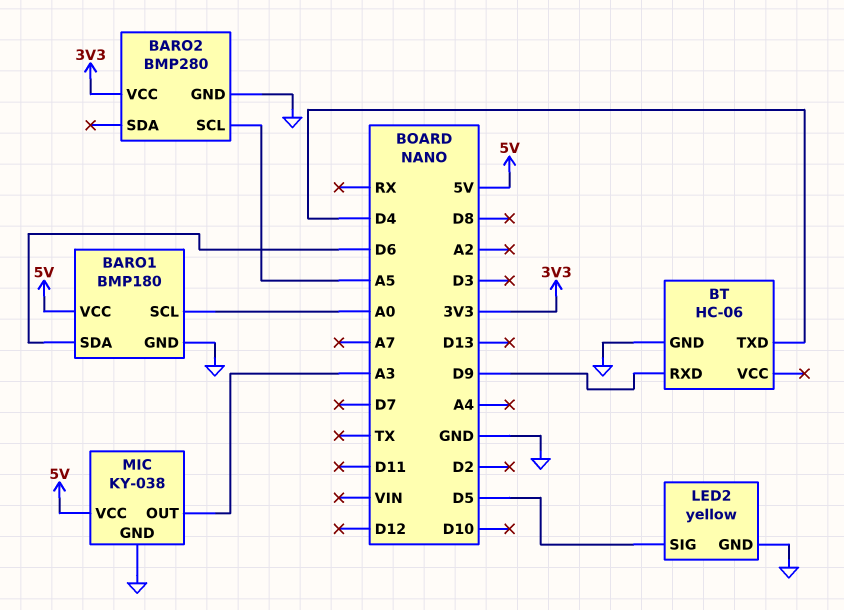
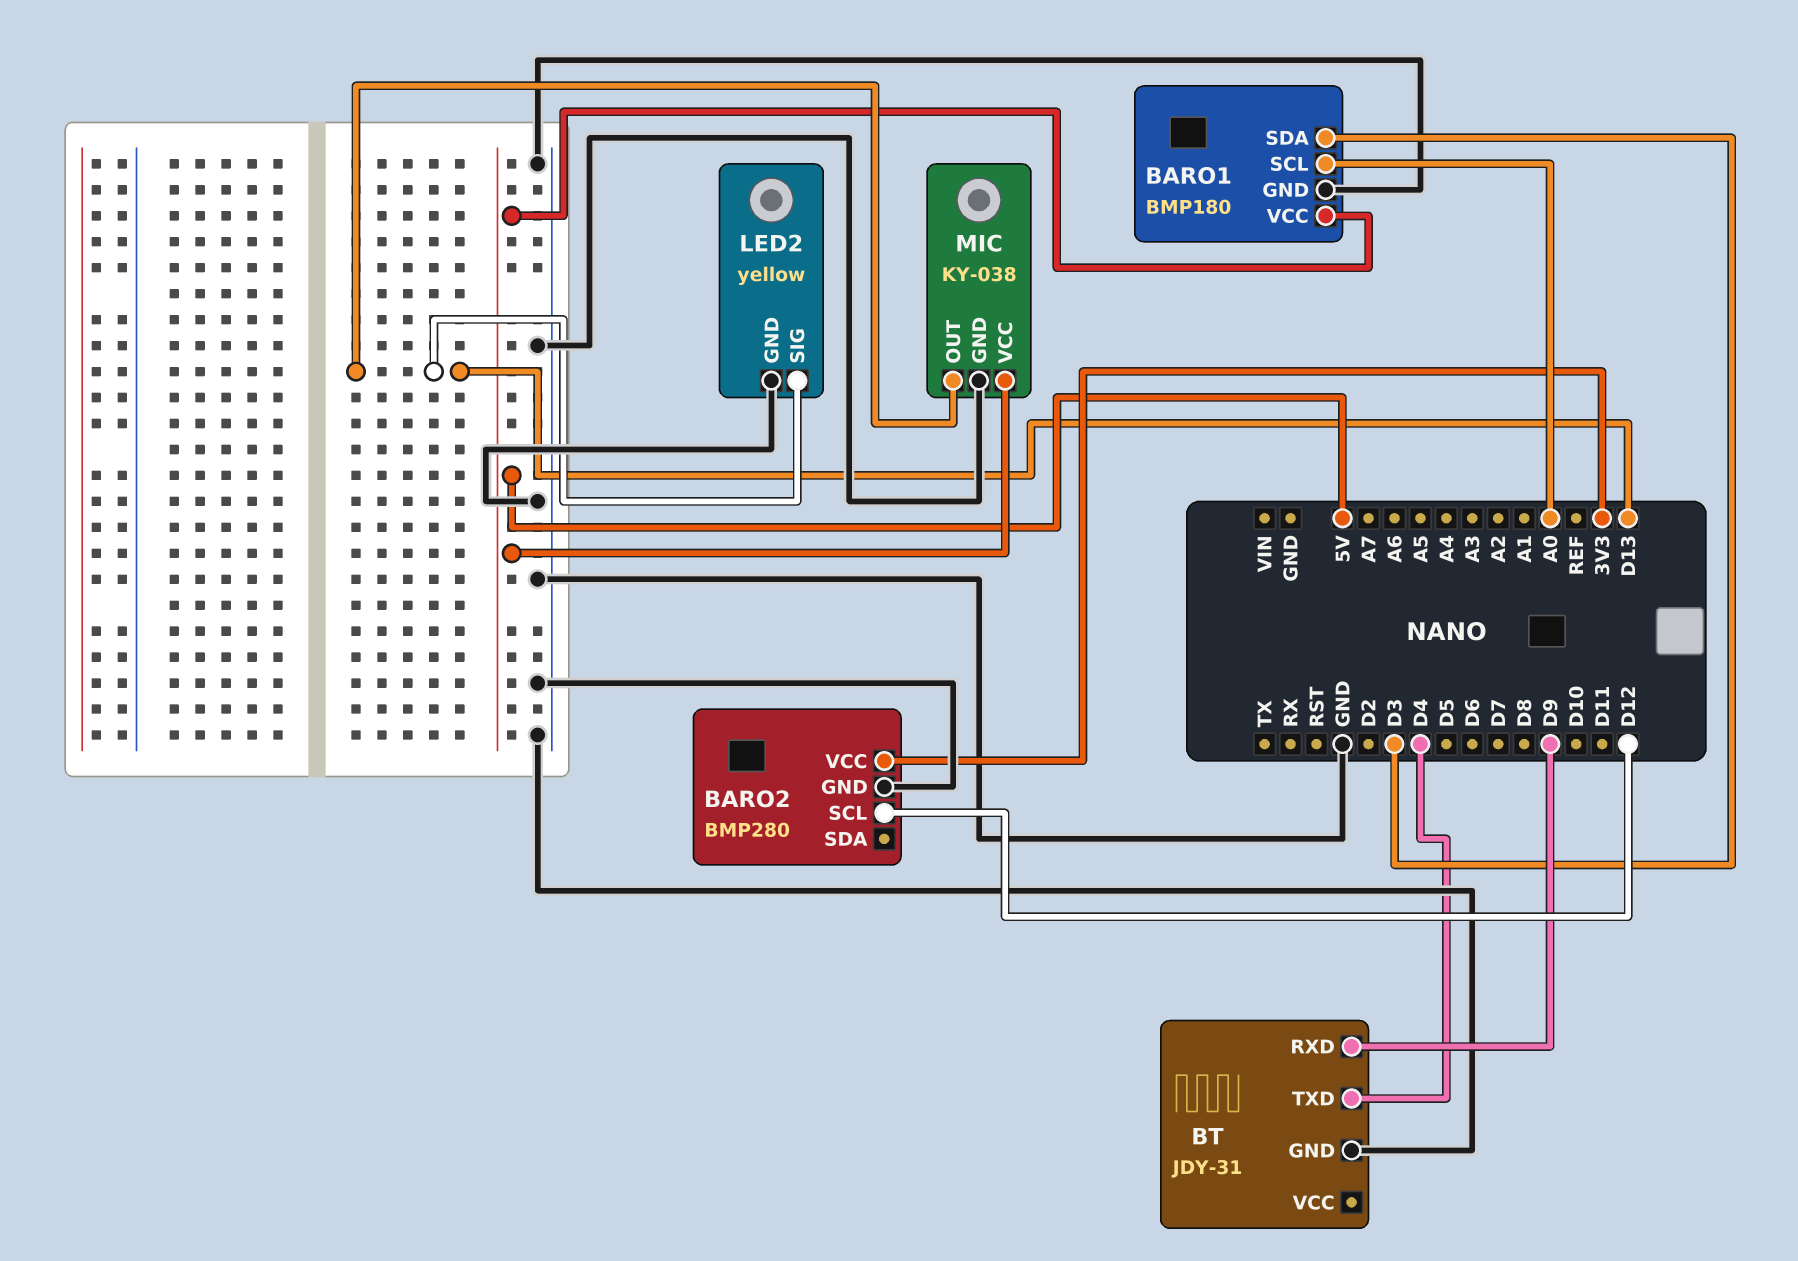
BARO1 pin SDA: D6 -> D3
BARO2 pin SCL: A5 -> D12
BT: HC-06 -> JDY-31
LED2 pin SIG: D5 -> D13
MIC pin OUT: A3 -> D13

